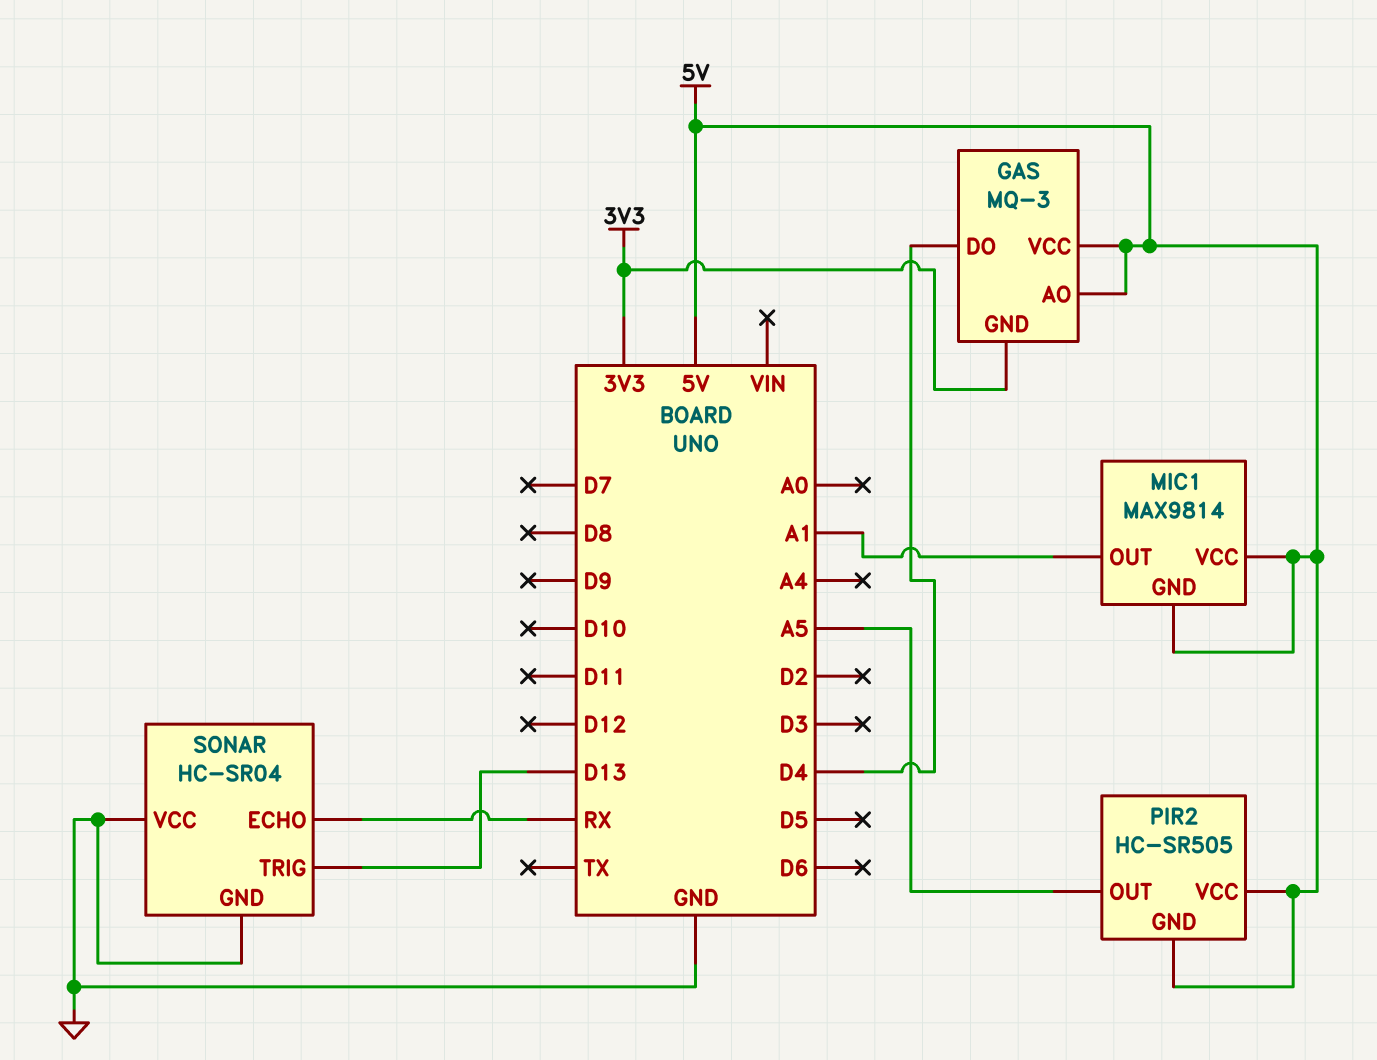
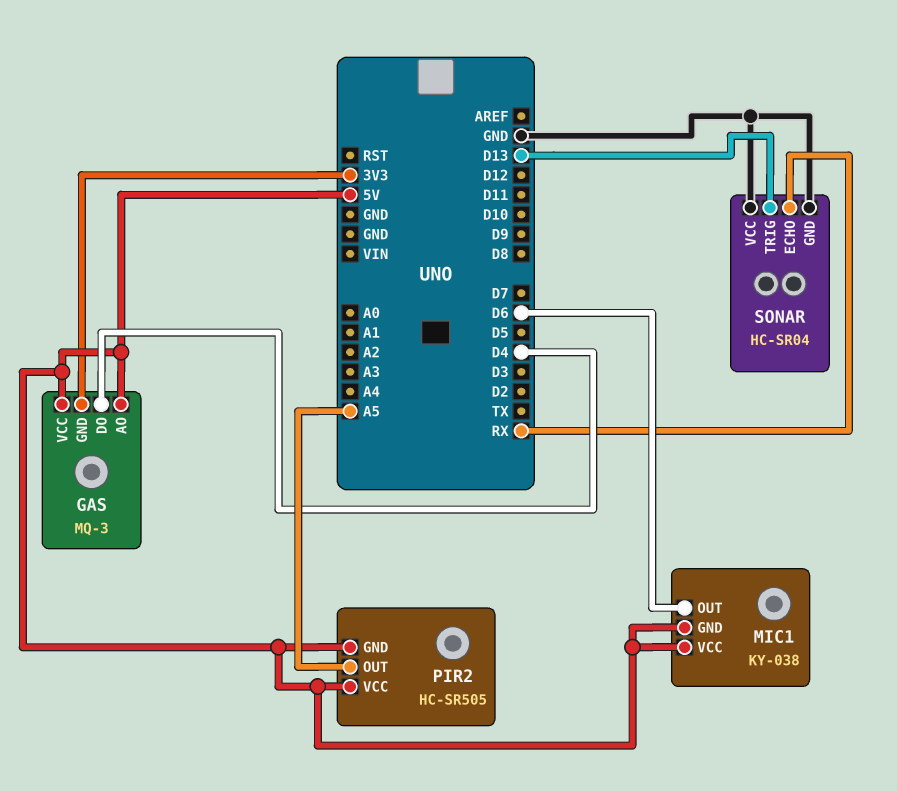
MIC1: MAX9814 -> KY-038
MIC1 pin OUT: A1 -> D6

